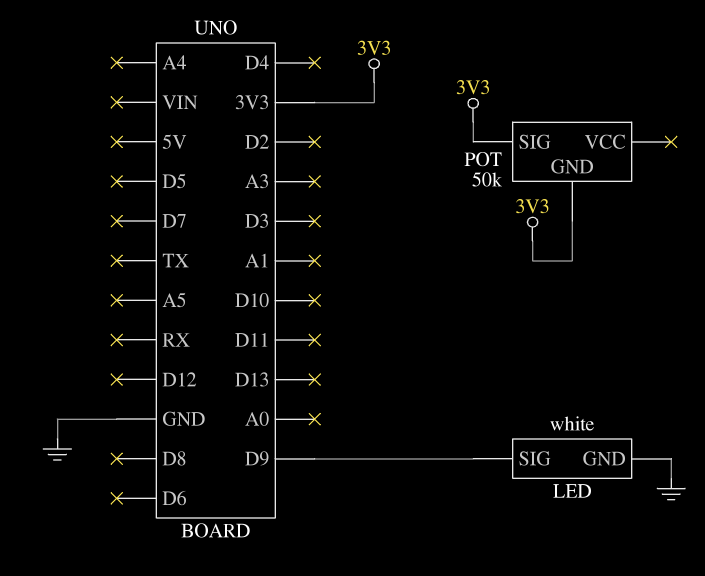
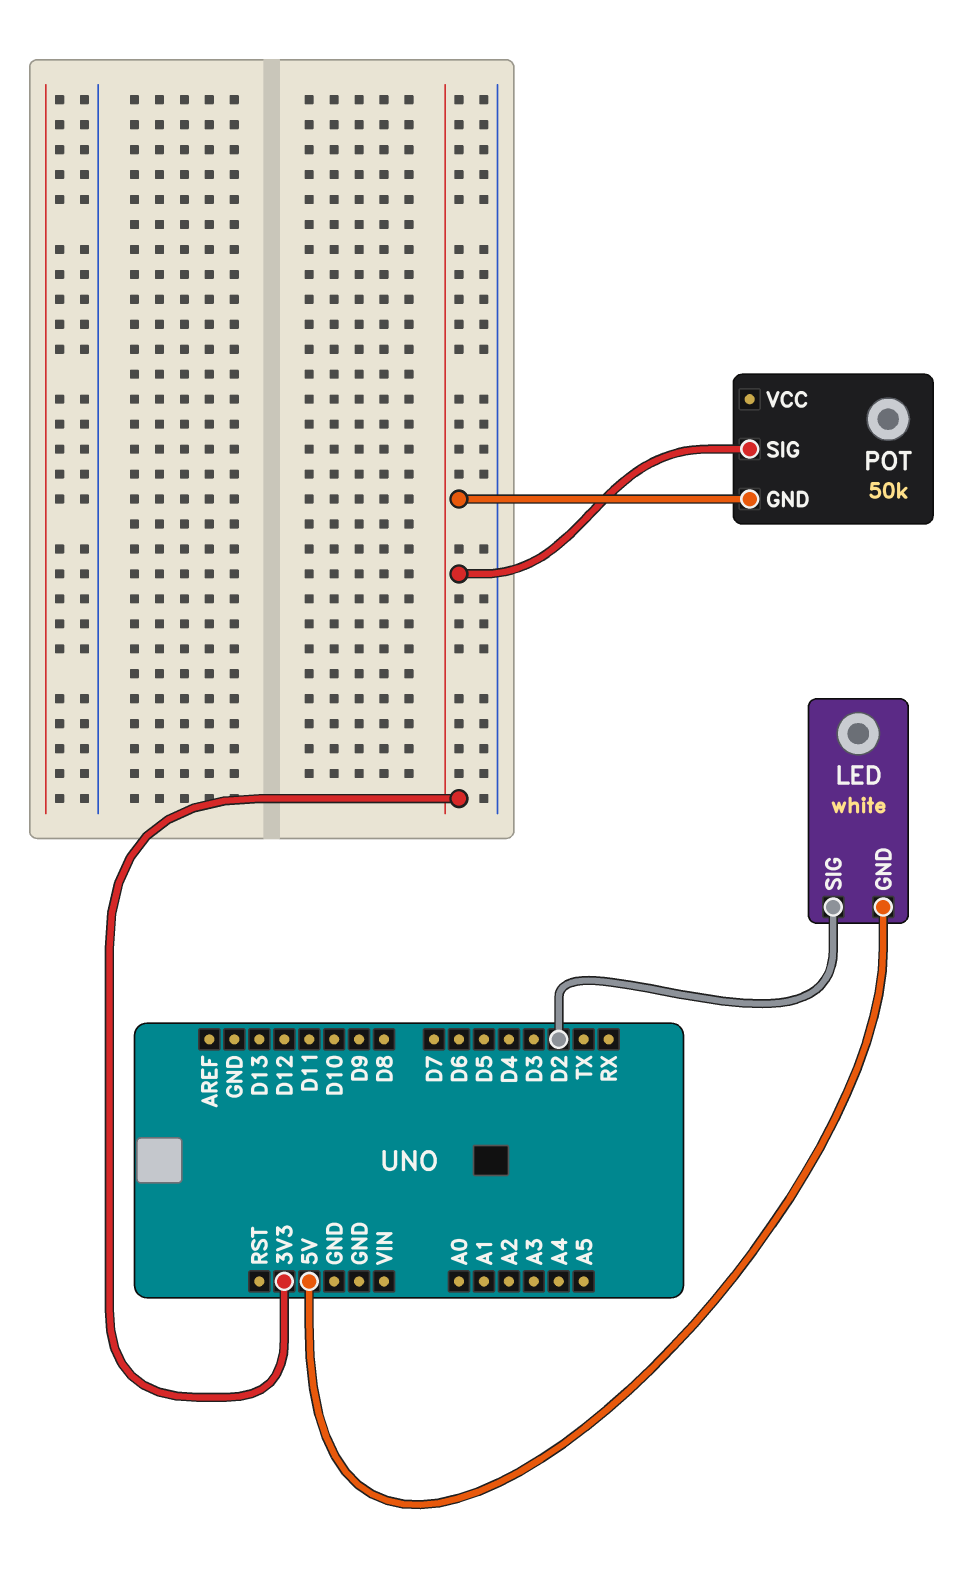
LED pin GND: GND -> 5V
LED pin SIG: D9 -> D2

